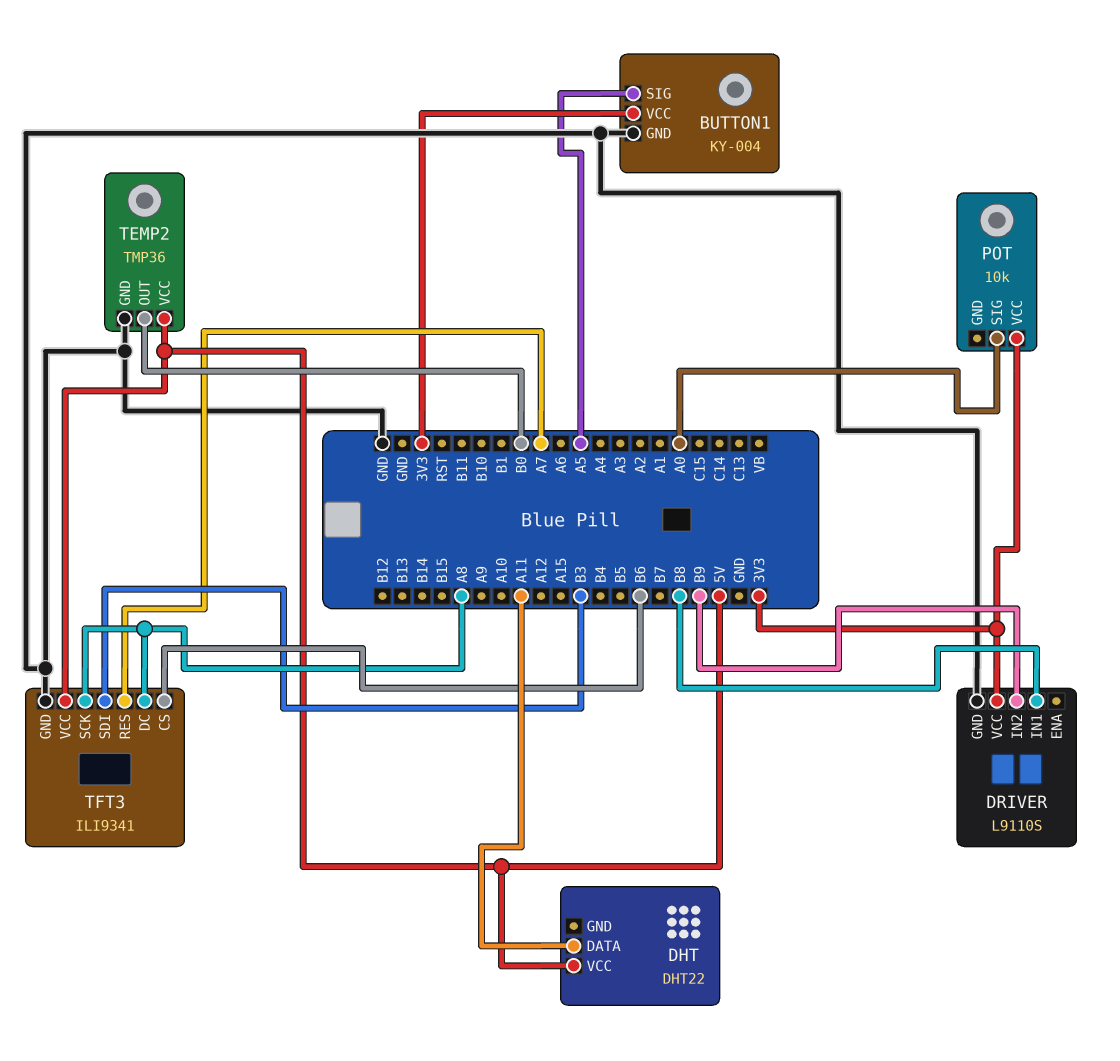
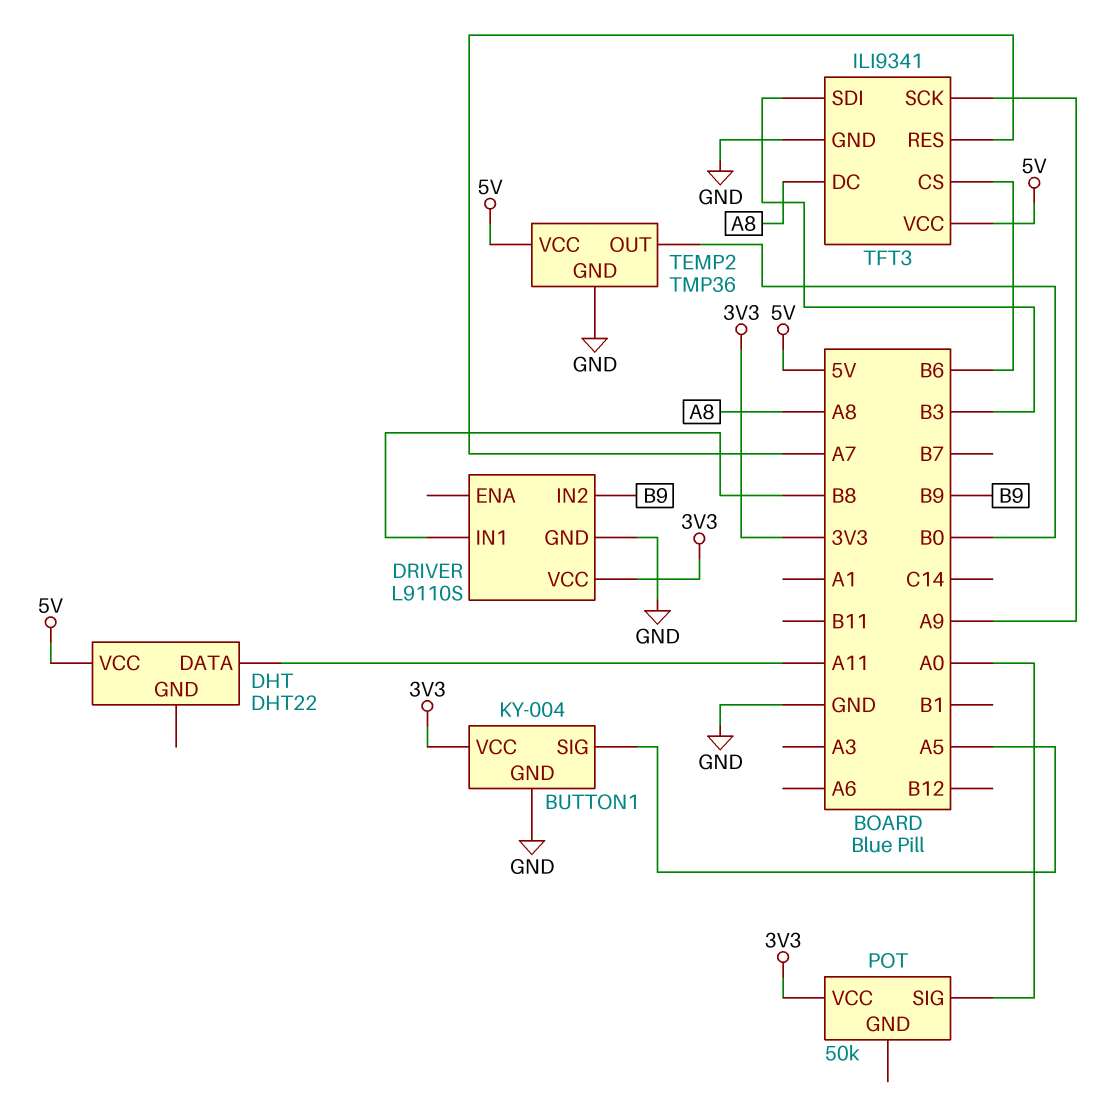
POT: 10k -> 50k
TFT3 pin SCK: A8 -> A9

